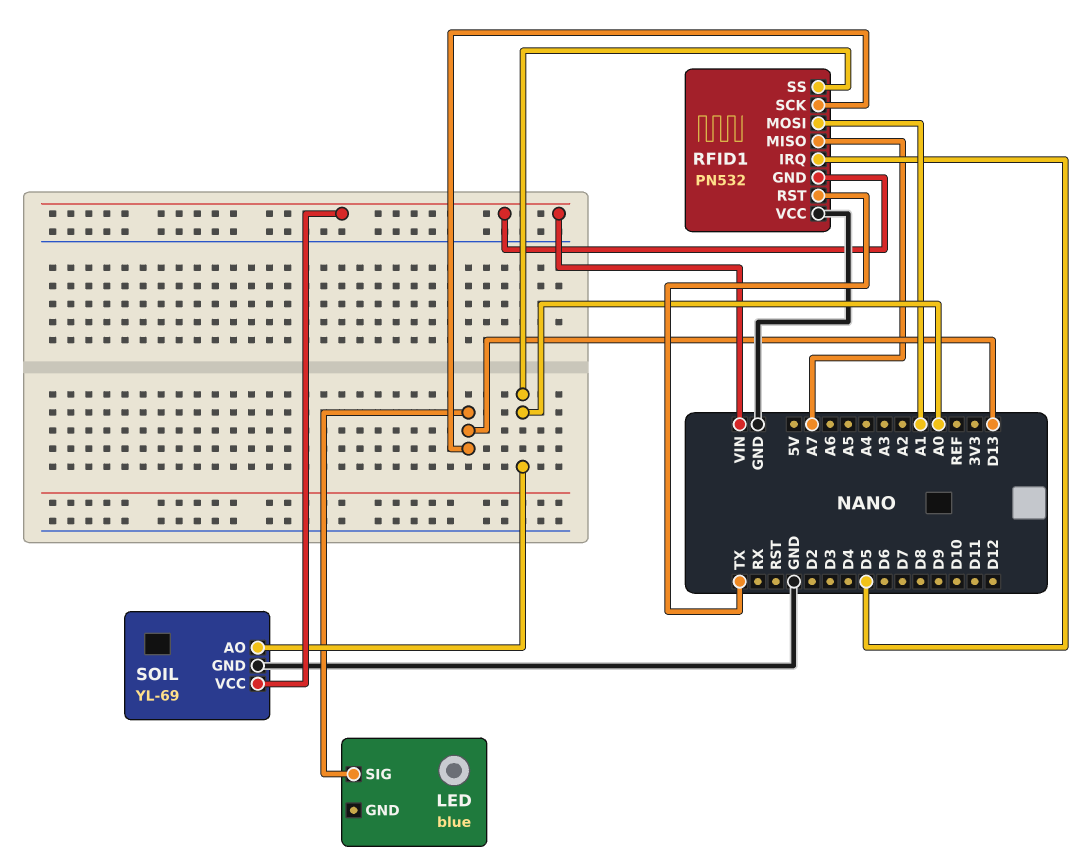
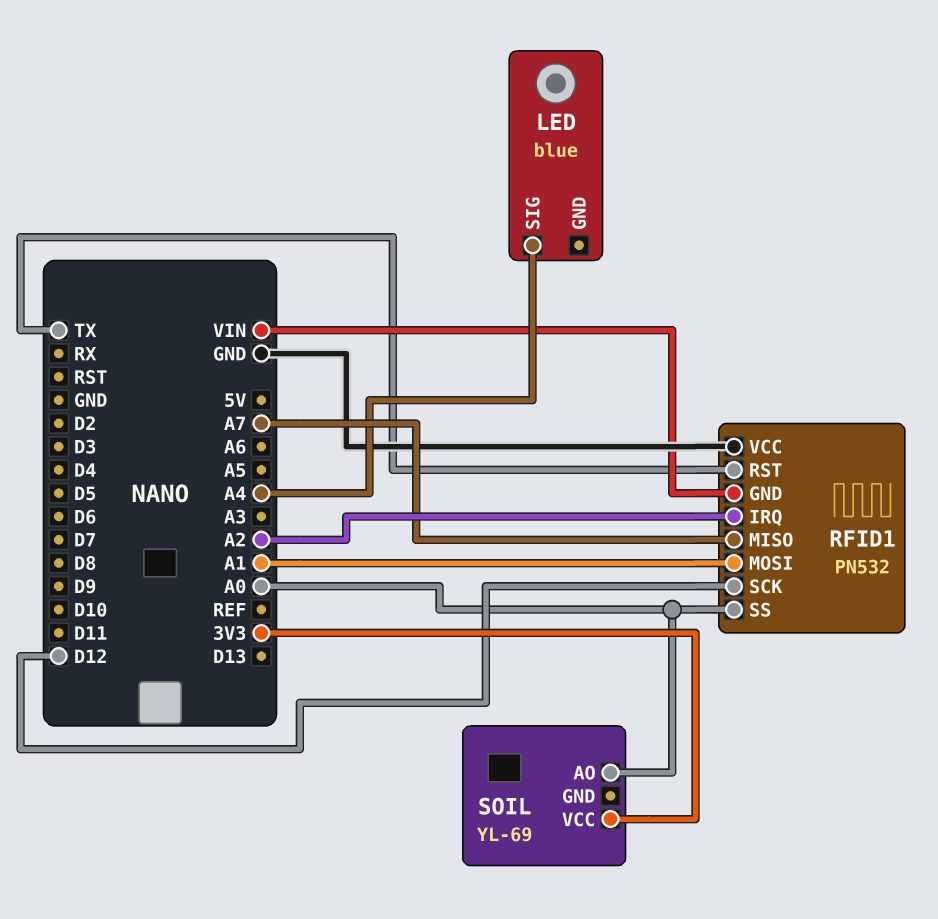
LED pin SIG: D13 -> A4
RFID1 pin IRQ: D5 -> A2
RFID1 pin SCK: D13 -> D12
SOIL pin GND: GND -> none
SOIL pin VCC: VIN -> 3V3

